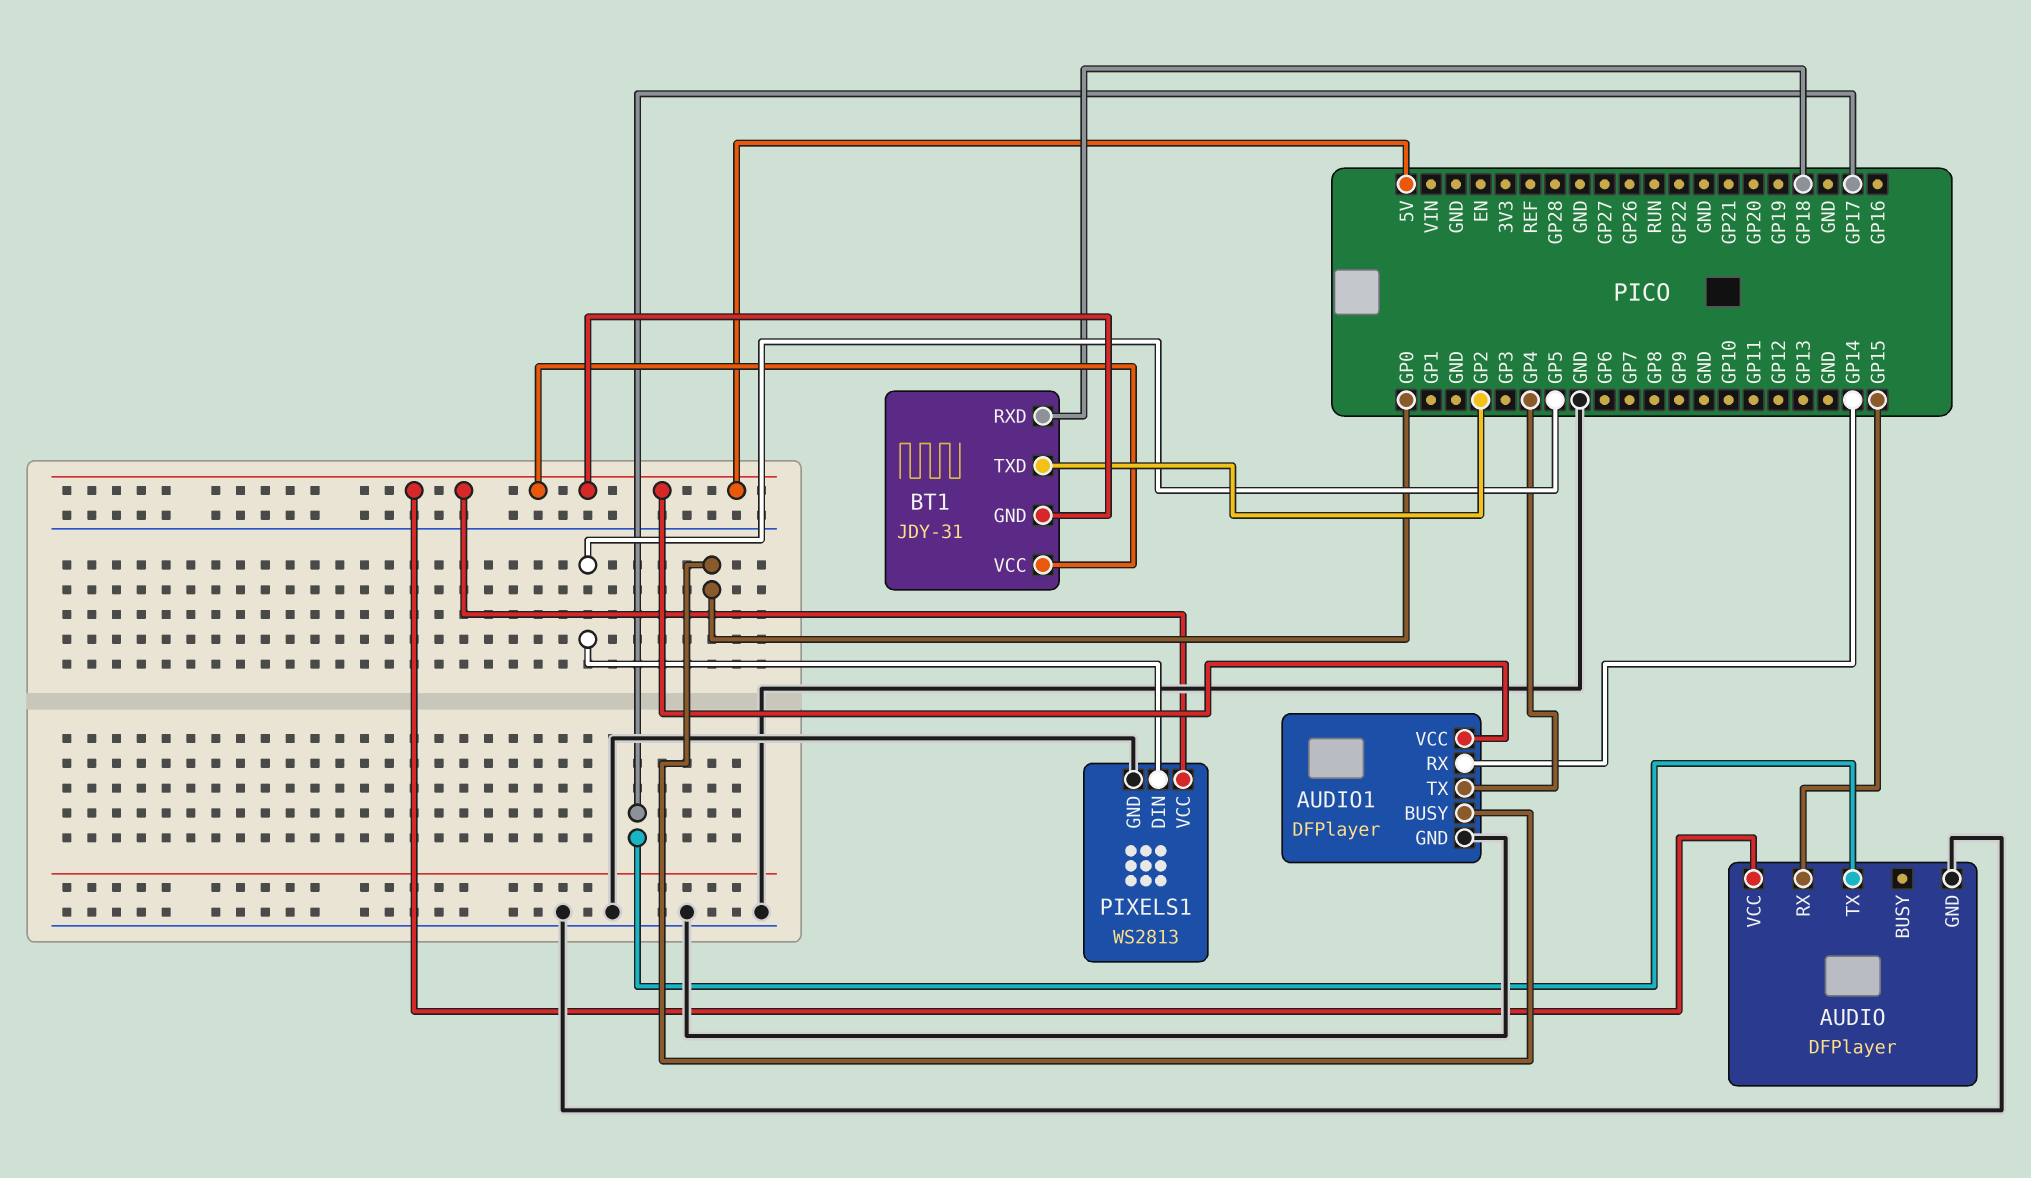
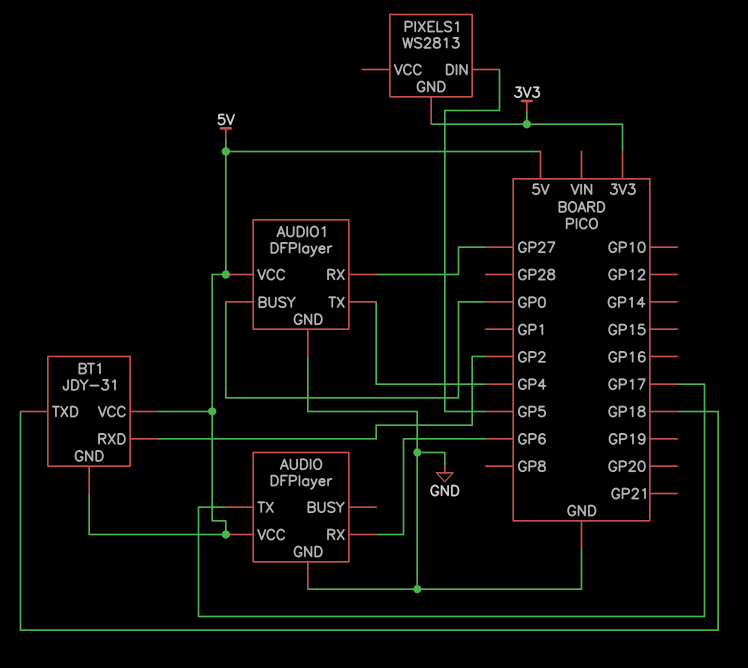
AUDIO pin RX: GP15 -> GP6
AUDIO1 pin RX: GP14 -> GP27
BT1 pin RXD: GP18 -> GP2
BT1 pin TXD: GP2 -> GP18
PIXELS1 pin GND: GND -> 3V3
PIXELS1 pin VCC: 5V -> none

